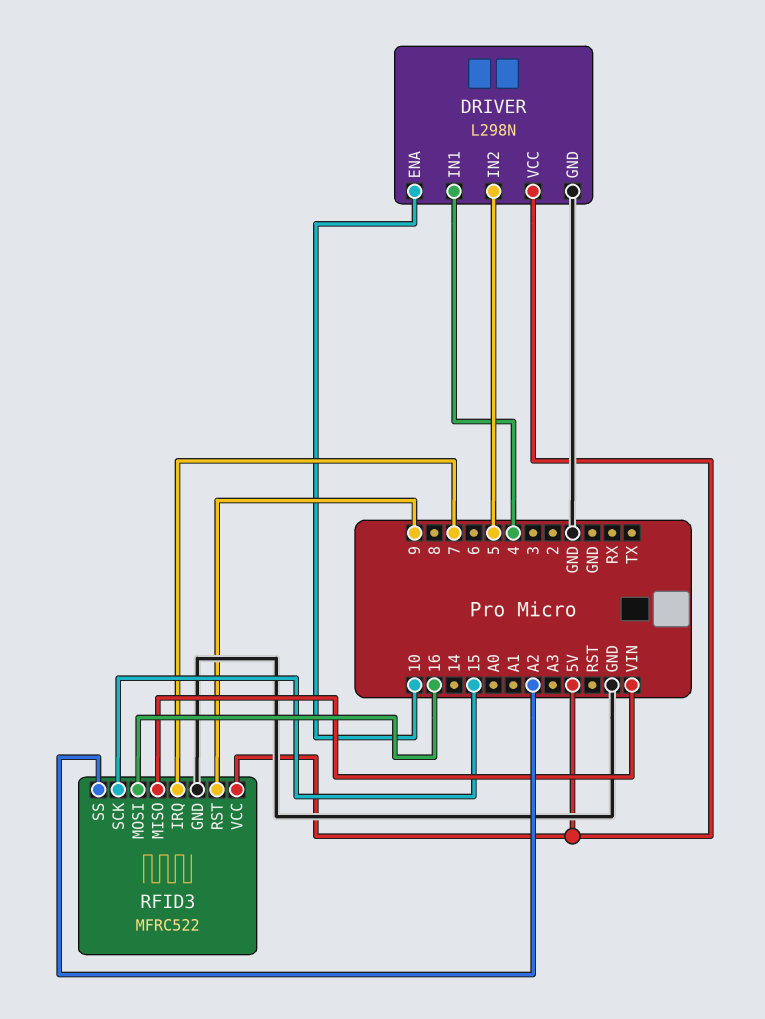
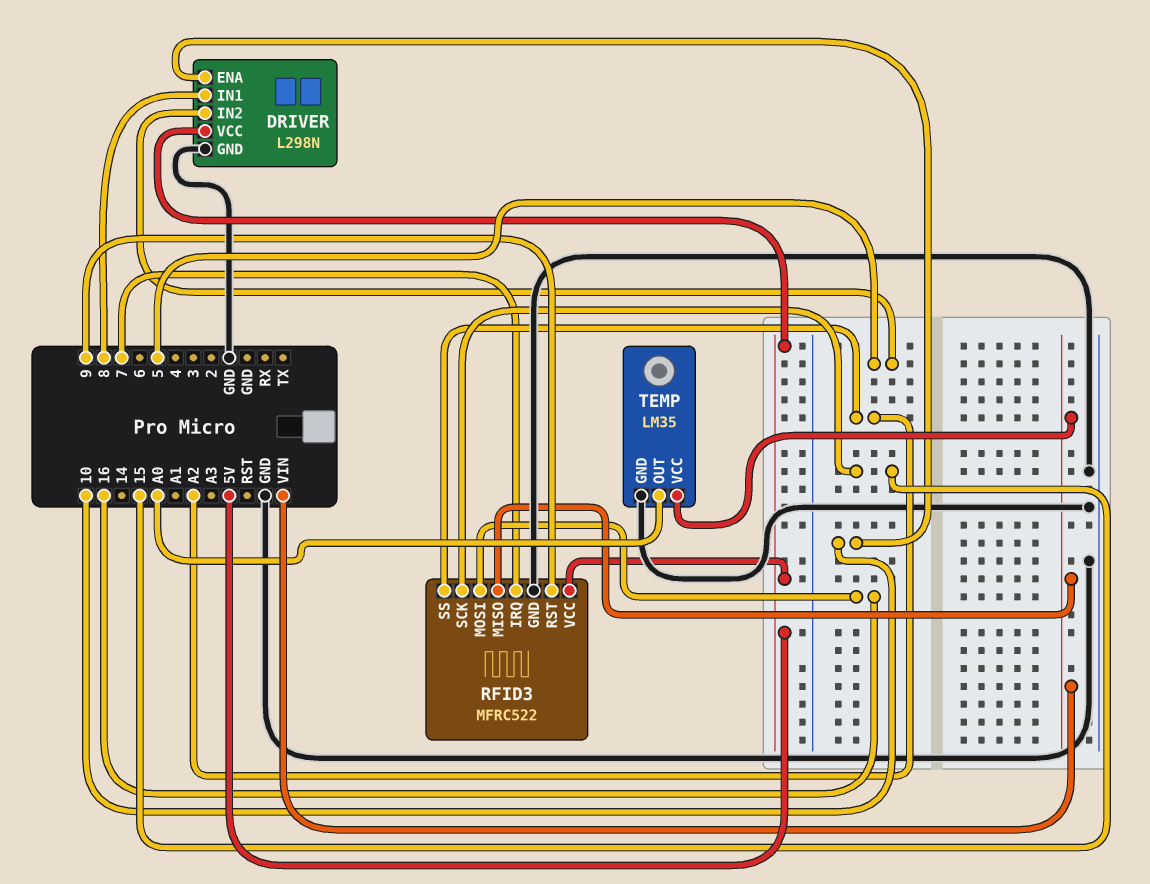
DRIVER pin IN1: 4 -> 8
TEMP: none -> LM35
TEMP pin GND: none -> GND
TEMP pin OUT: none -> A0
TEMP pin VCC: none -> VIN

